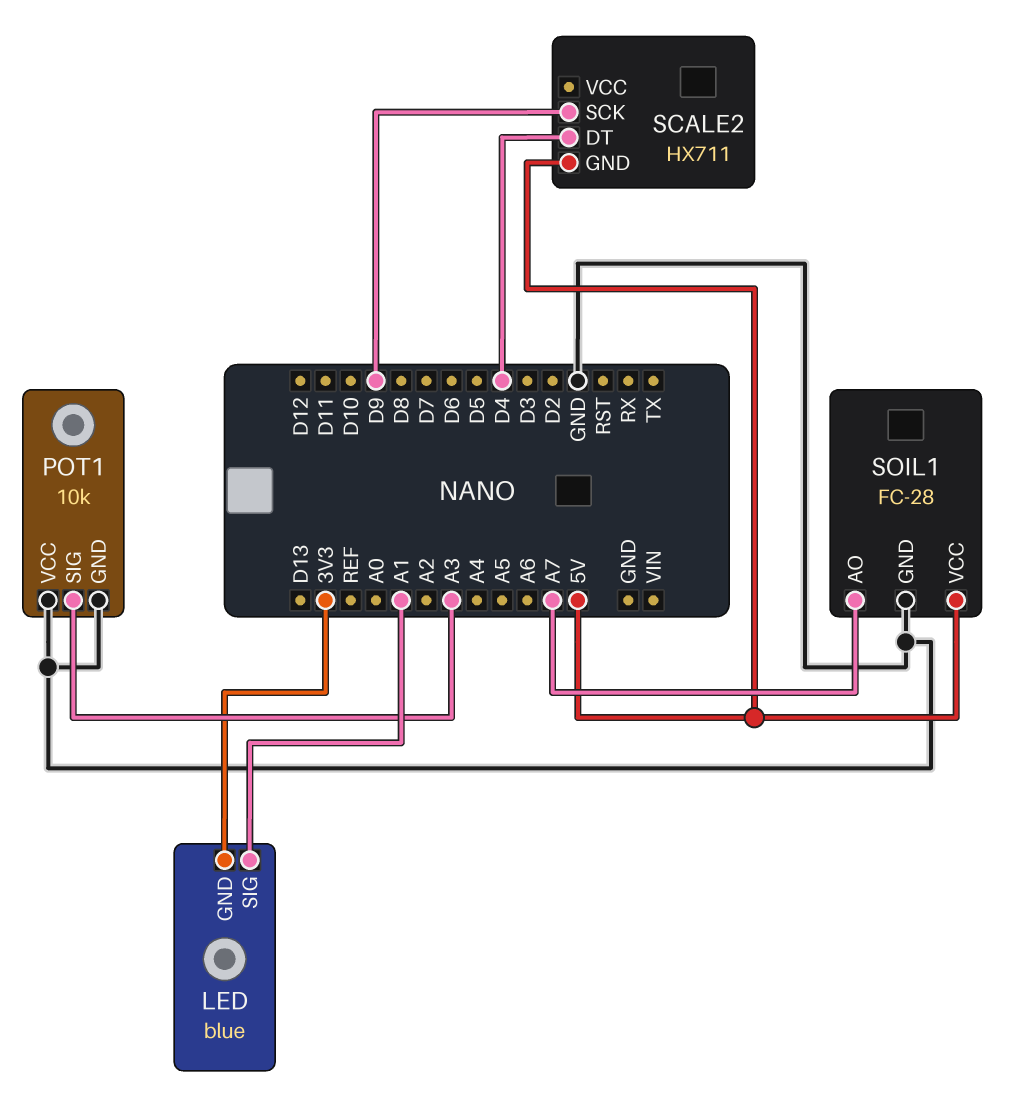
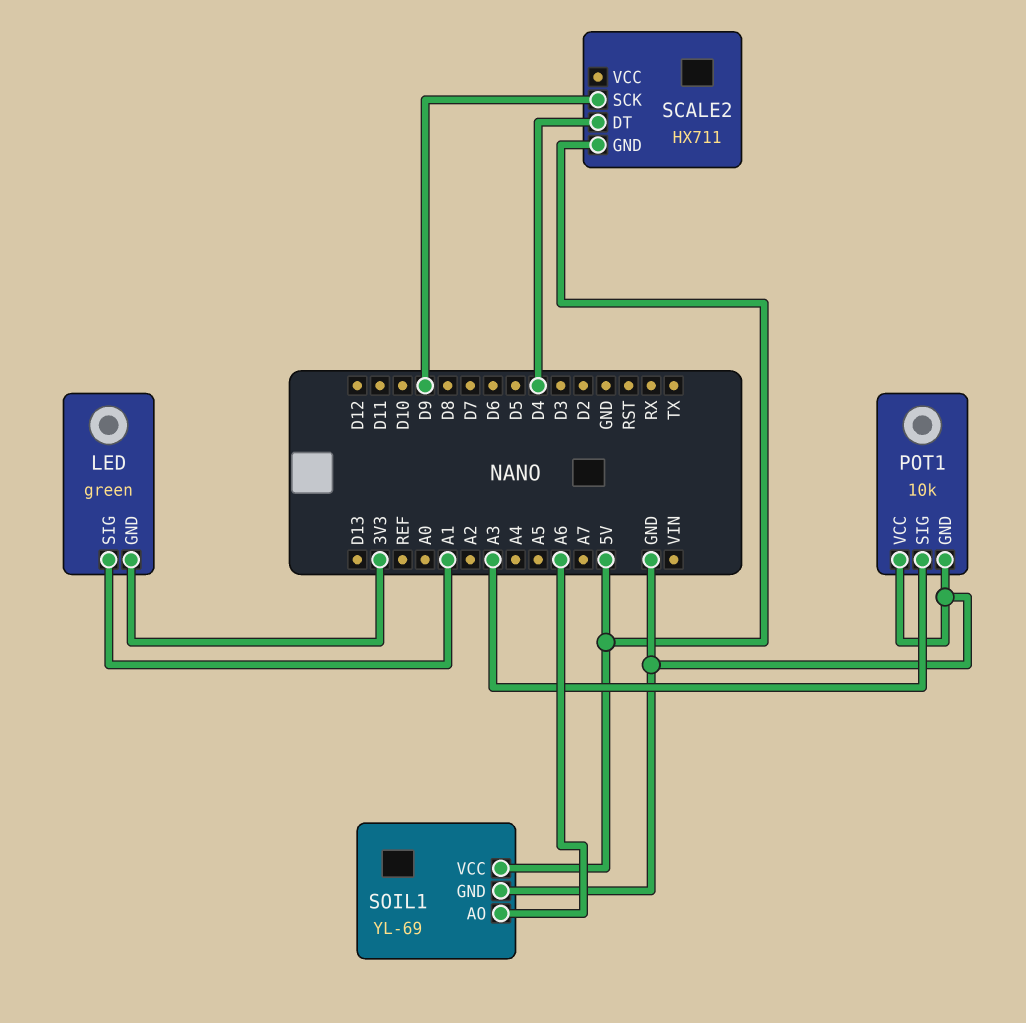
LED: blue -> green
SOIL1: FC-28 -> YL-69
SOIL1 pin AO: A7 -> A6

